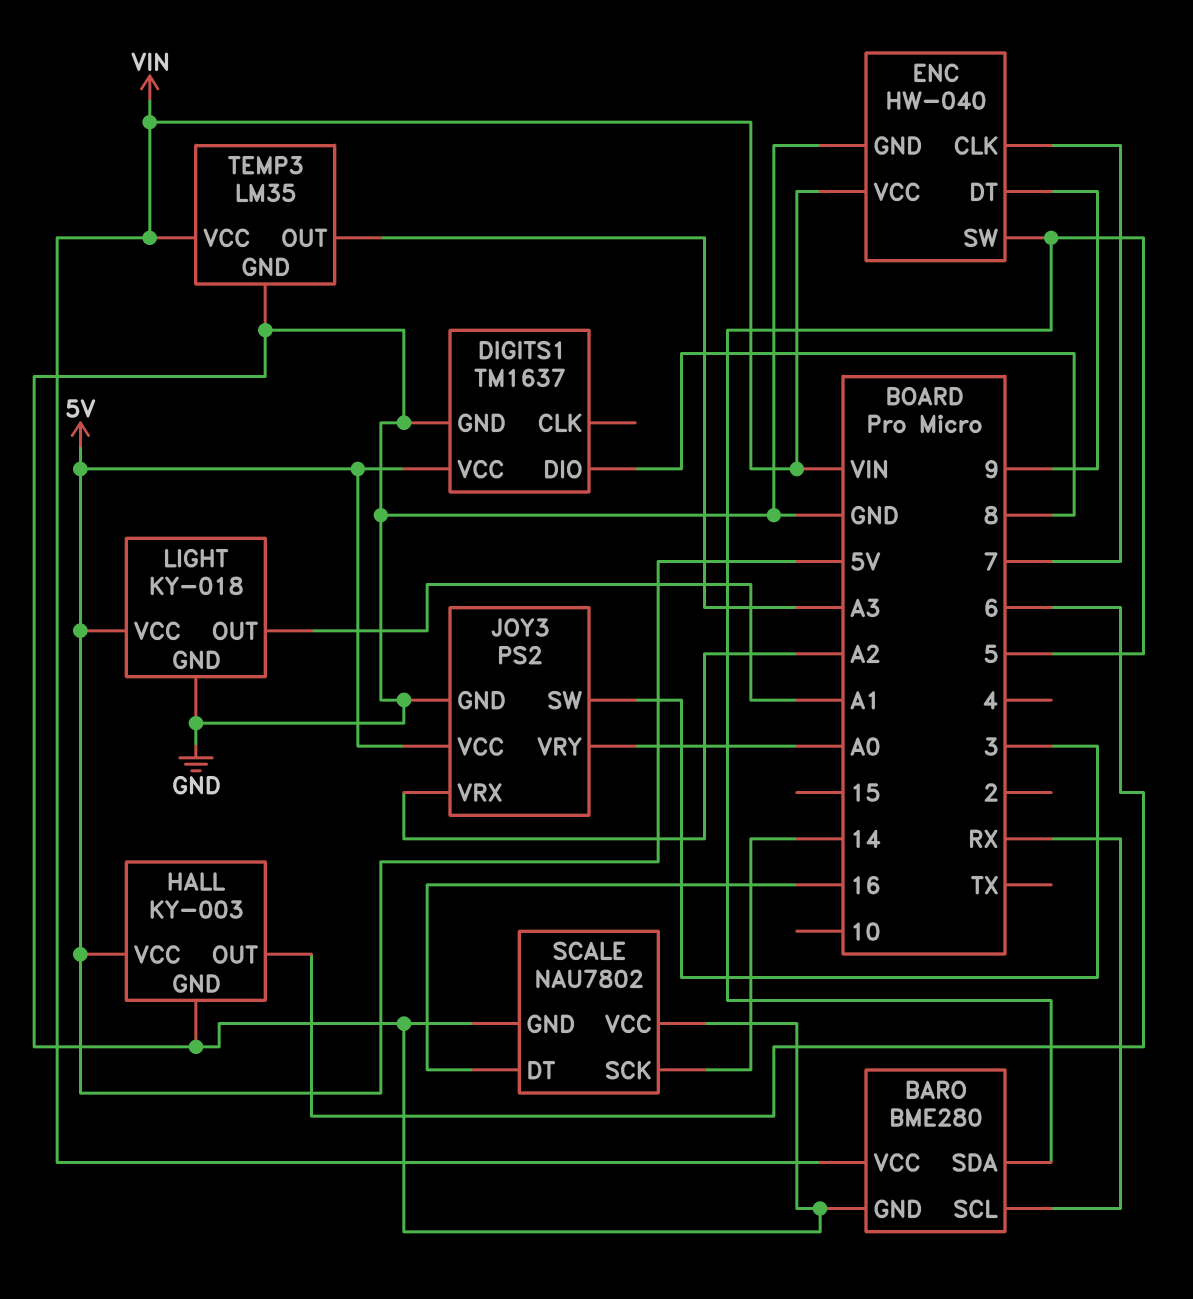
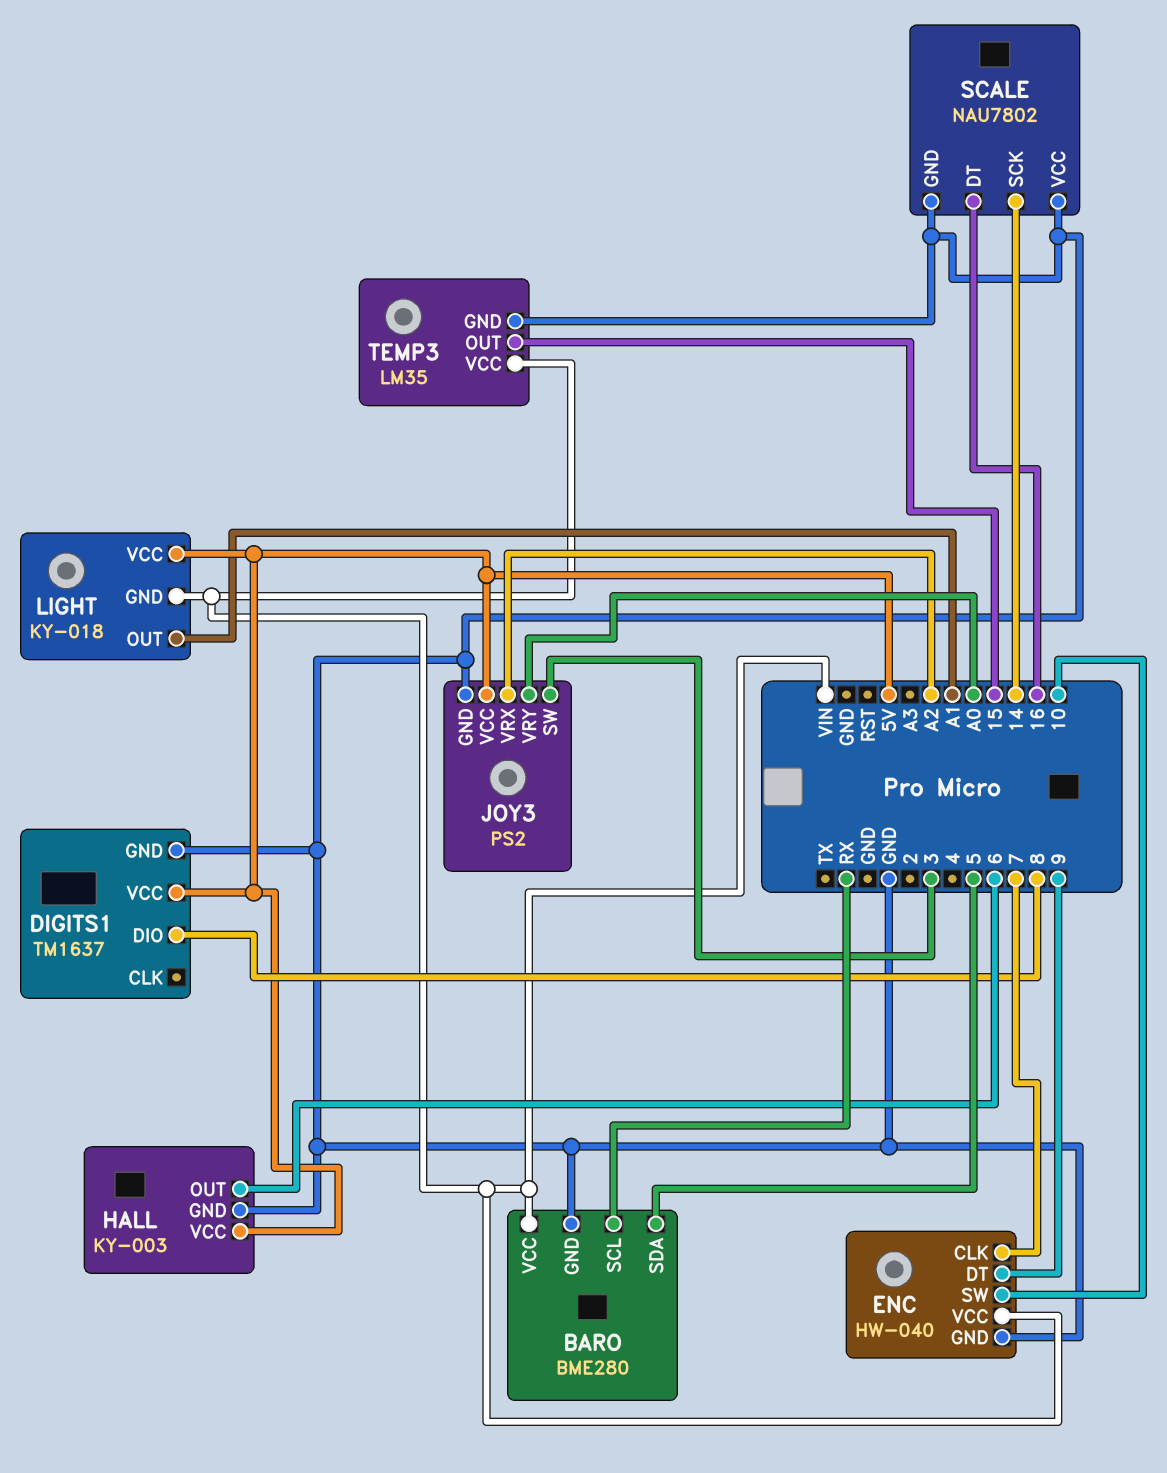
ENC pin SW: 5 -> 10
LIGHT pin GND: GND -> VIN
TEMP3 pin OUT: A3 -> 15

